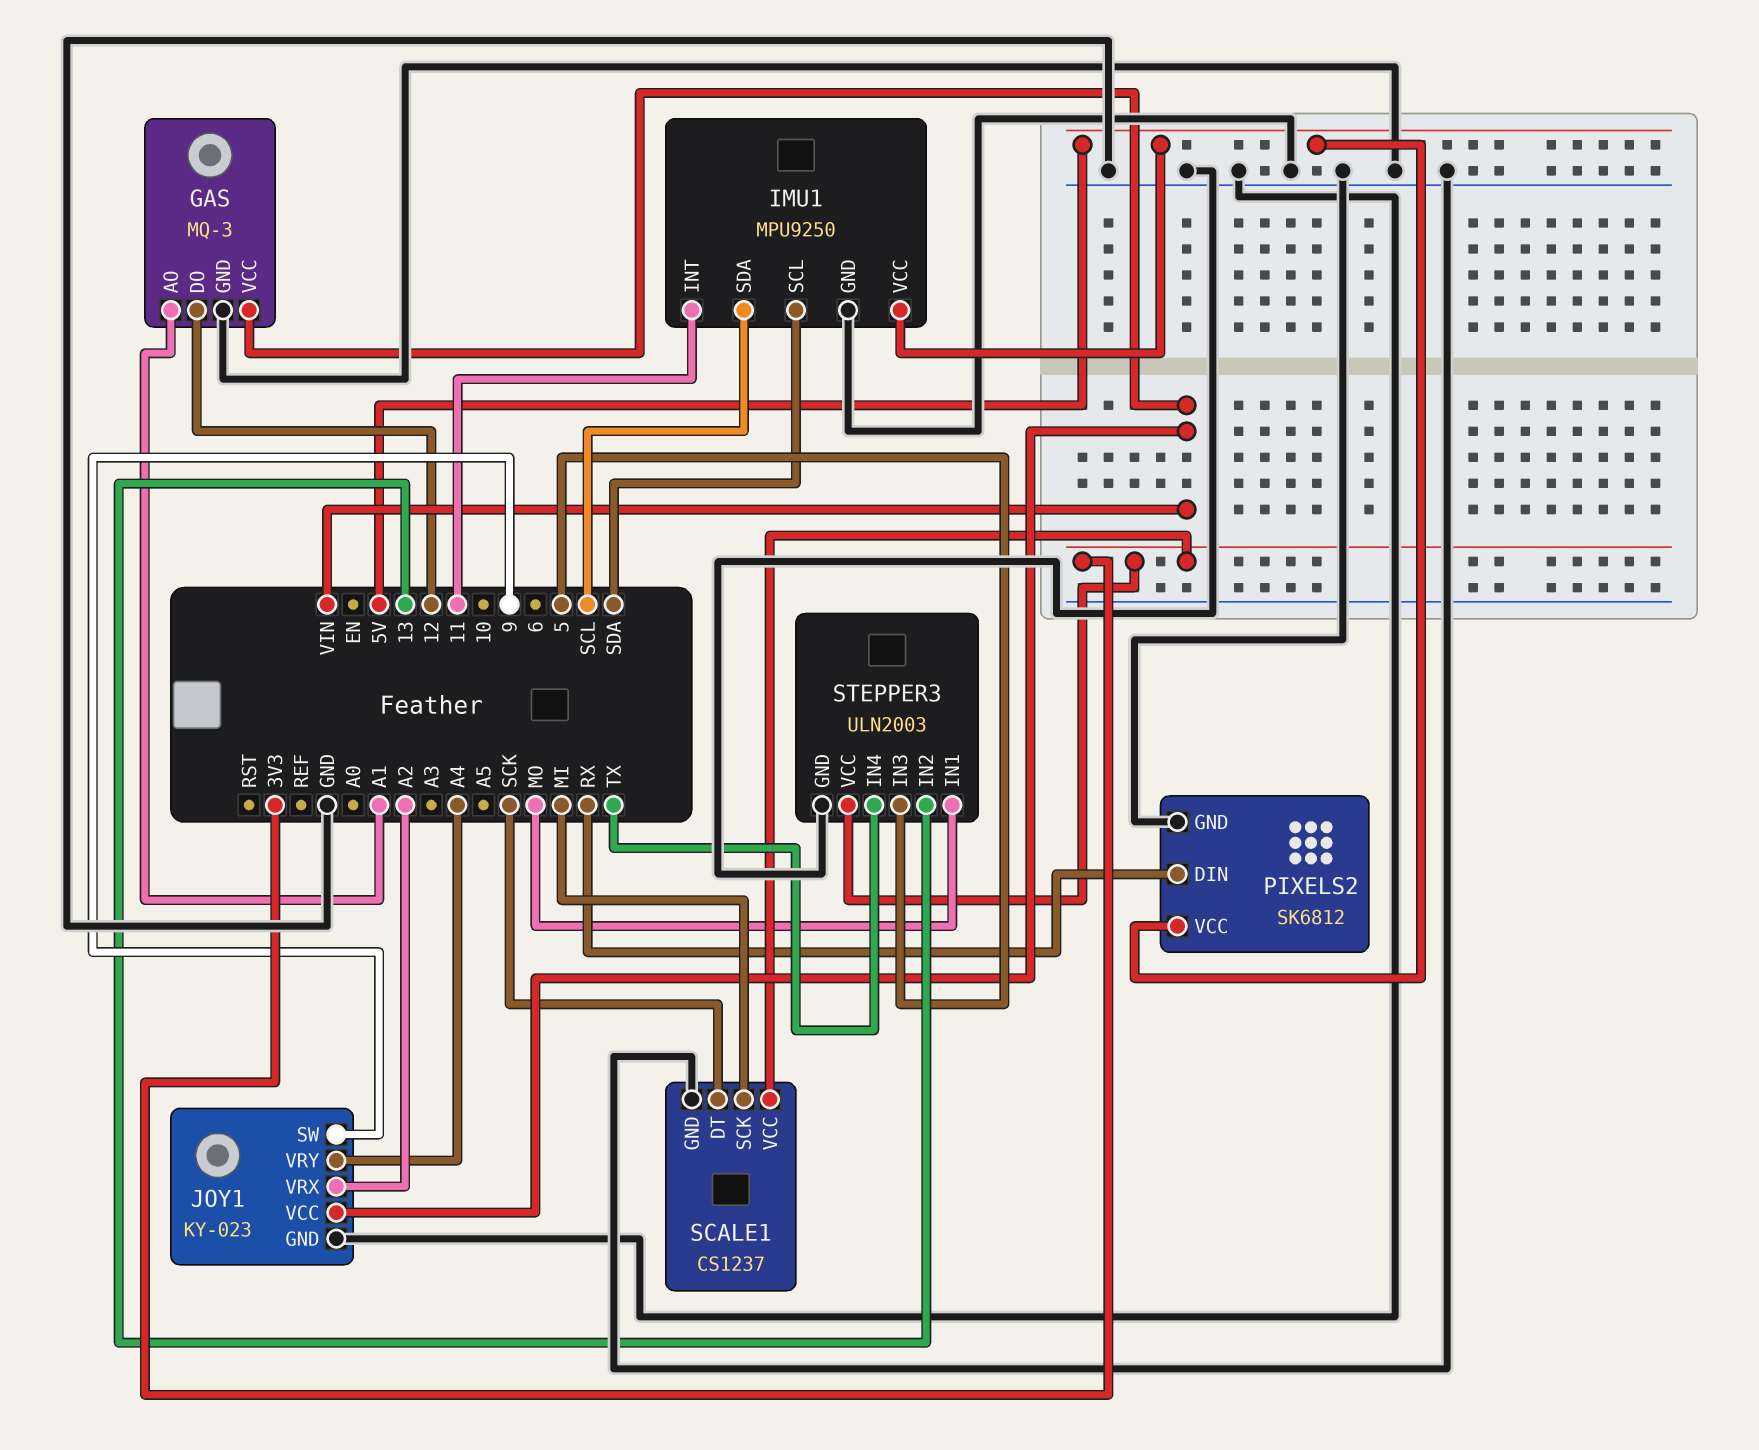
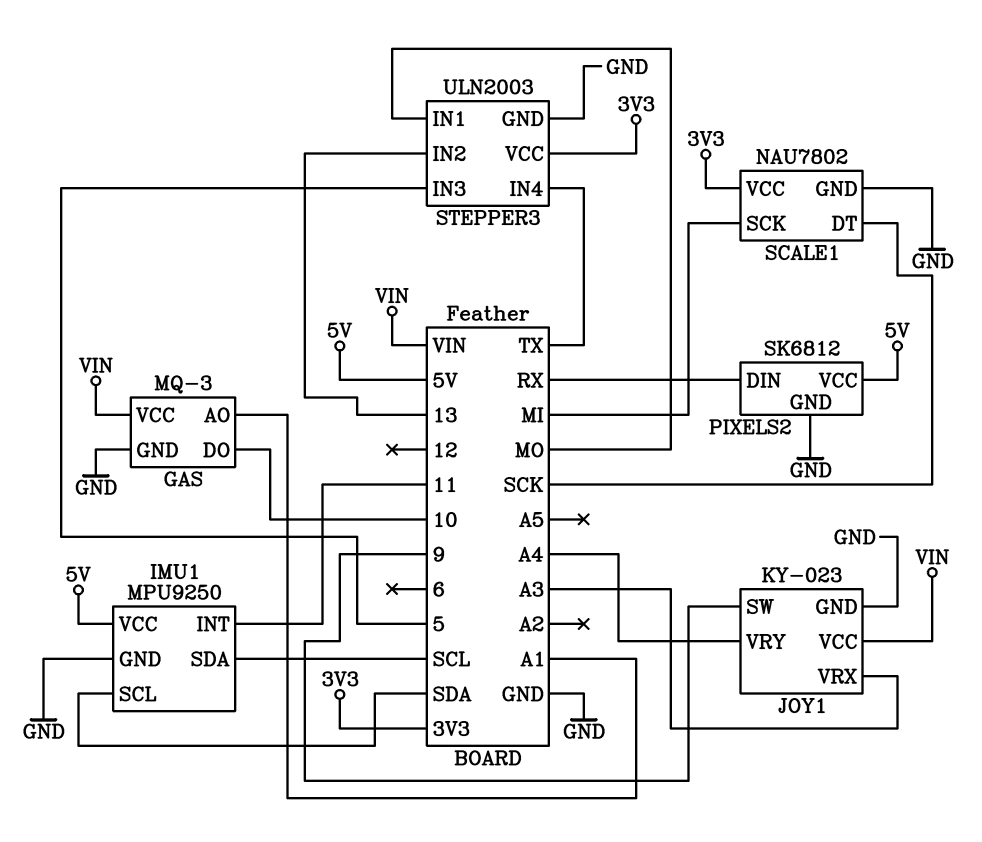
GAS pin DO: 12 -> 10
JOY1 pin VRX: A2 -> A3
SCALE1: CS1237 -> NAU7802

